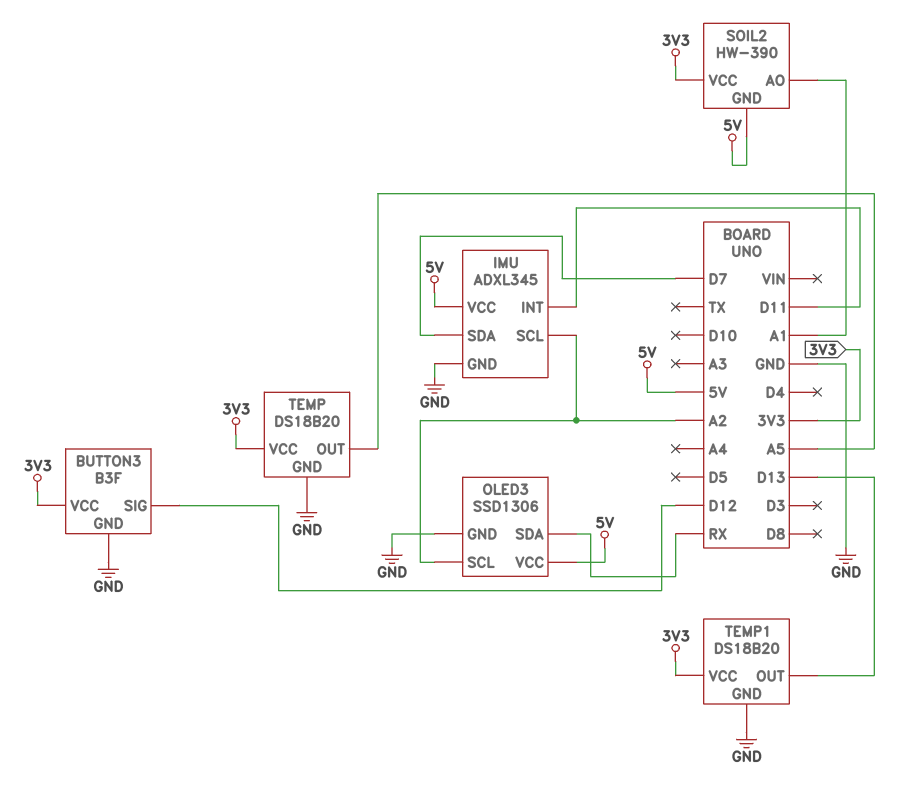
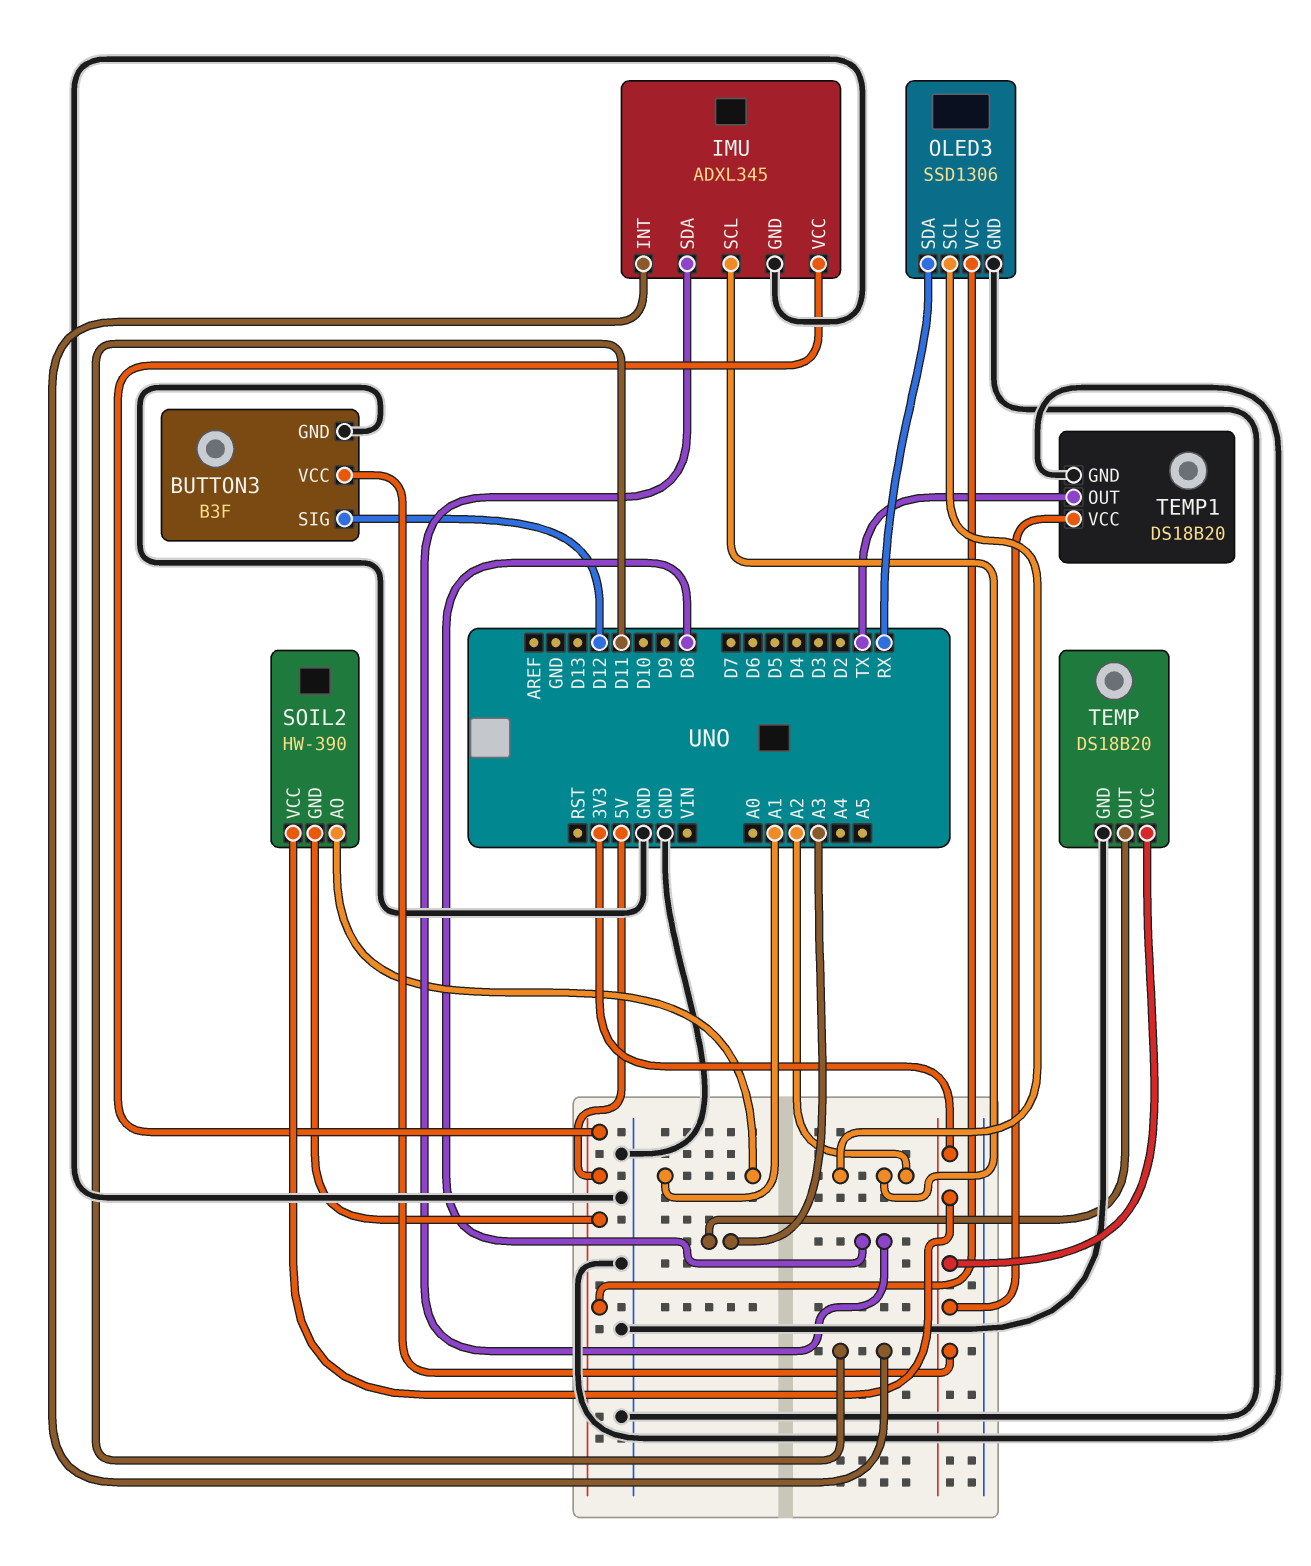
IMU pin SDA: D7 -> D8
TEMP pin OUT: A5 -> A3
TEMP1 pin OUT: D13 -> TX

